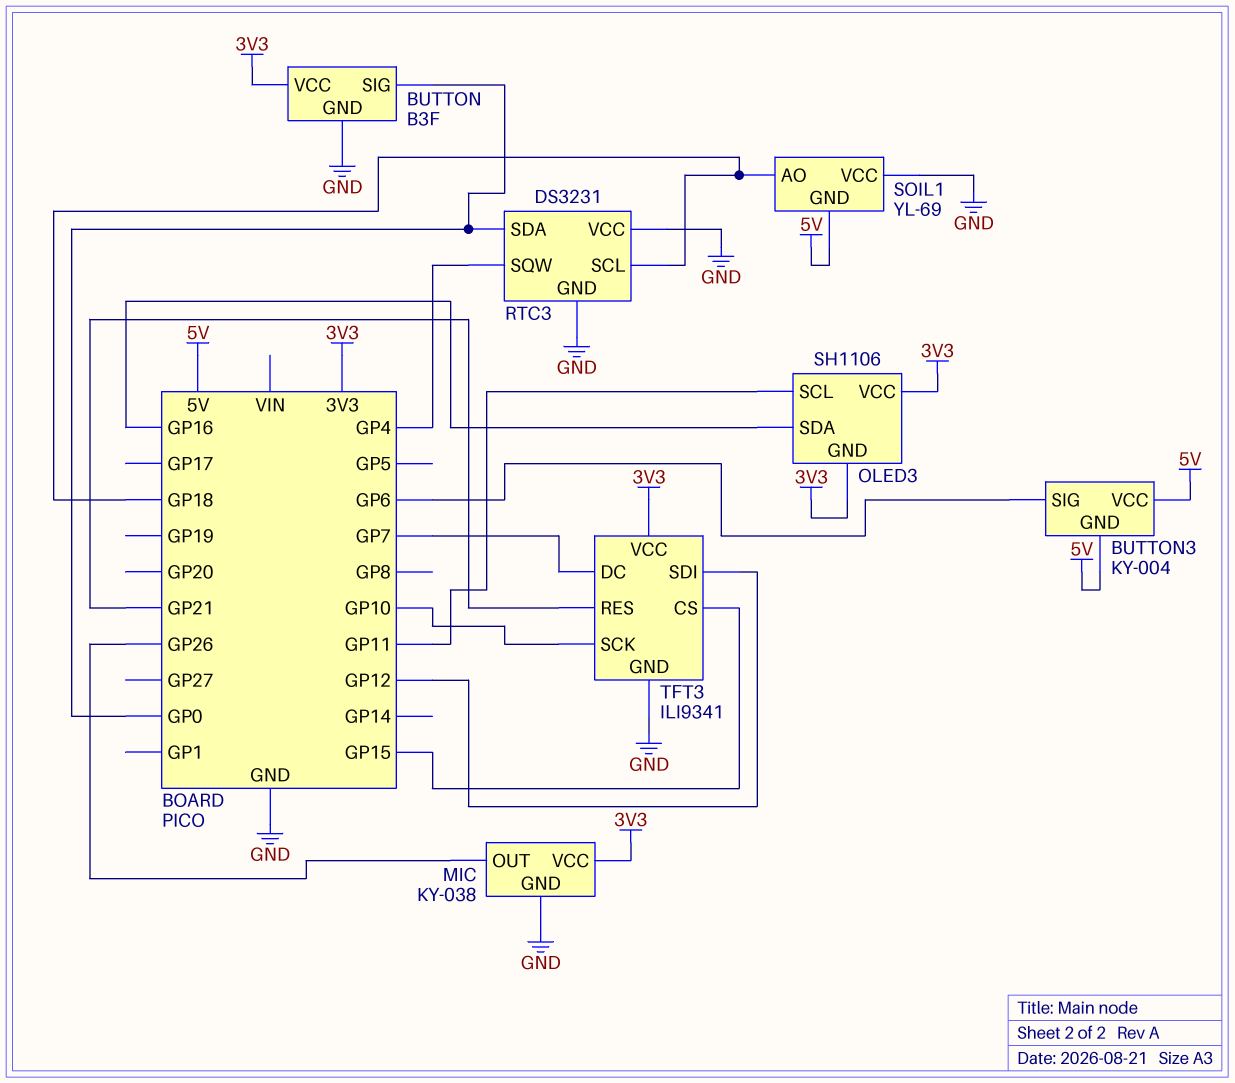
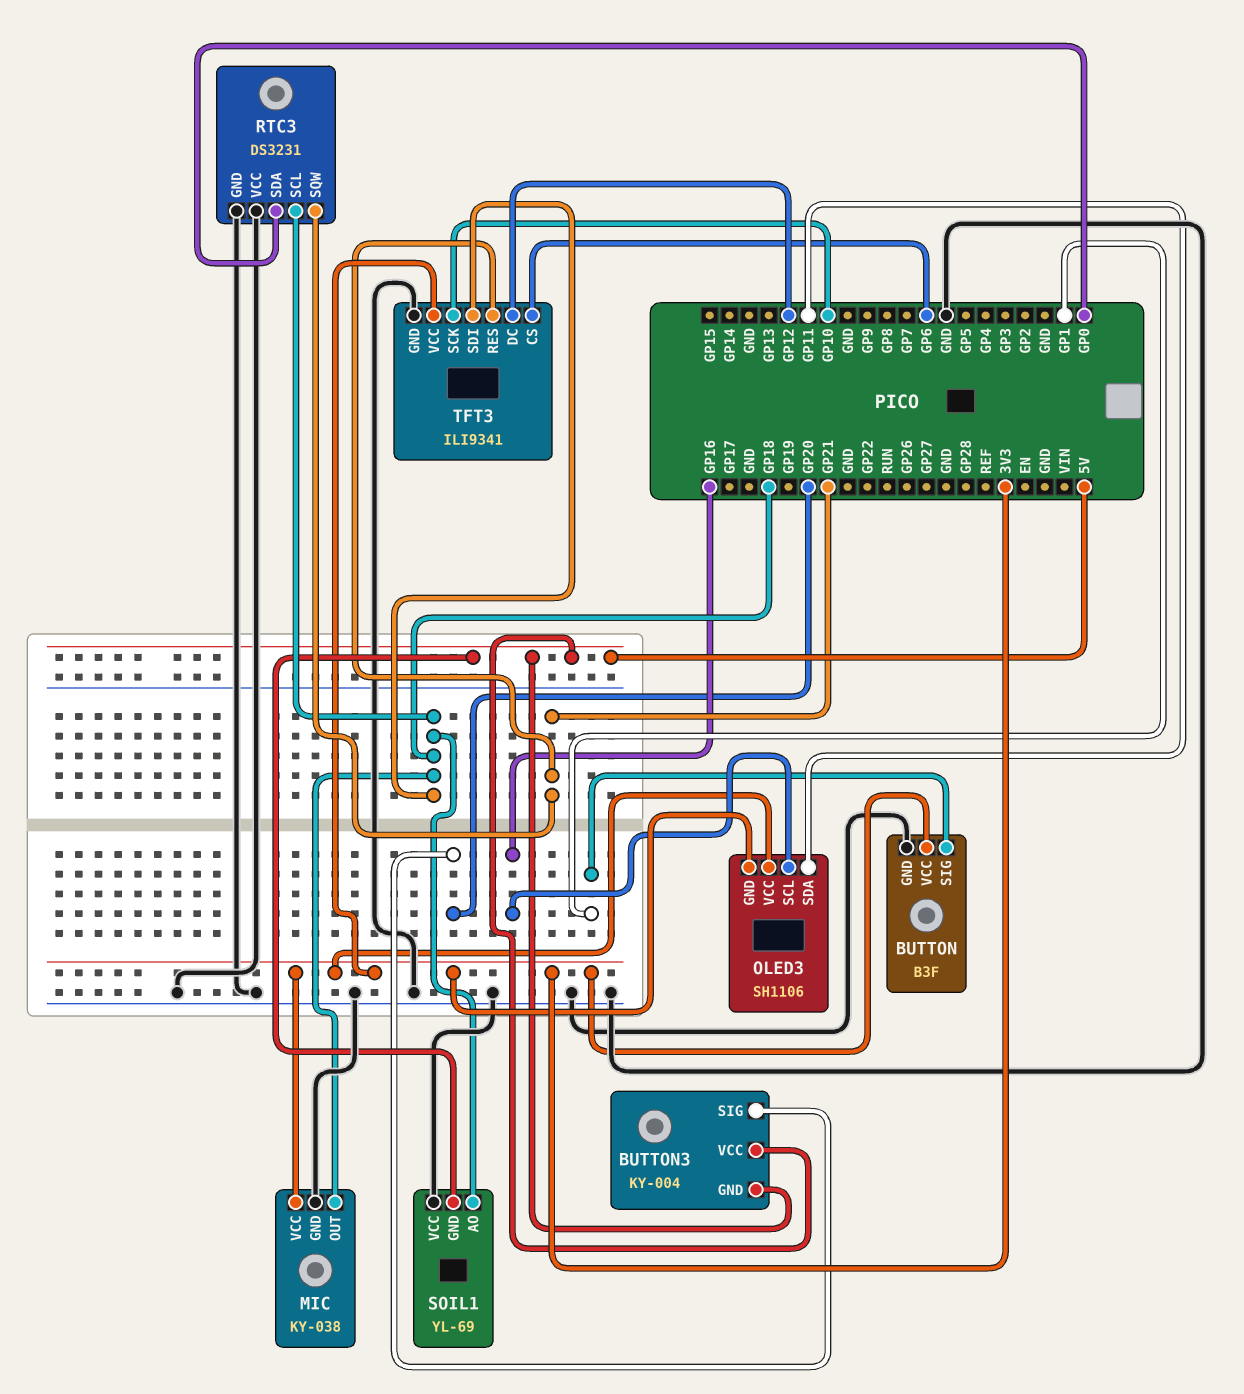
BUTTON pin SIG: GP0 -> GP1
BUTTON3 pin SIG: GP6 -> GP20
MIC pin OUT: GP26 -> GP18
OLED3 pin SCL: GP11 -> GP16
OLED3 pin SDA: GP16 -> GP11
RTC3 pin SQW: GP4 -> GP21
TFT3 pin CS: GP15 -> GP6
TFT3 pin DC: GP7 -> GP12
TFT3 pin SDI: GP12 -> GP18

